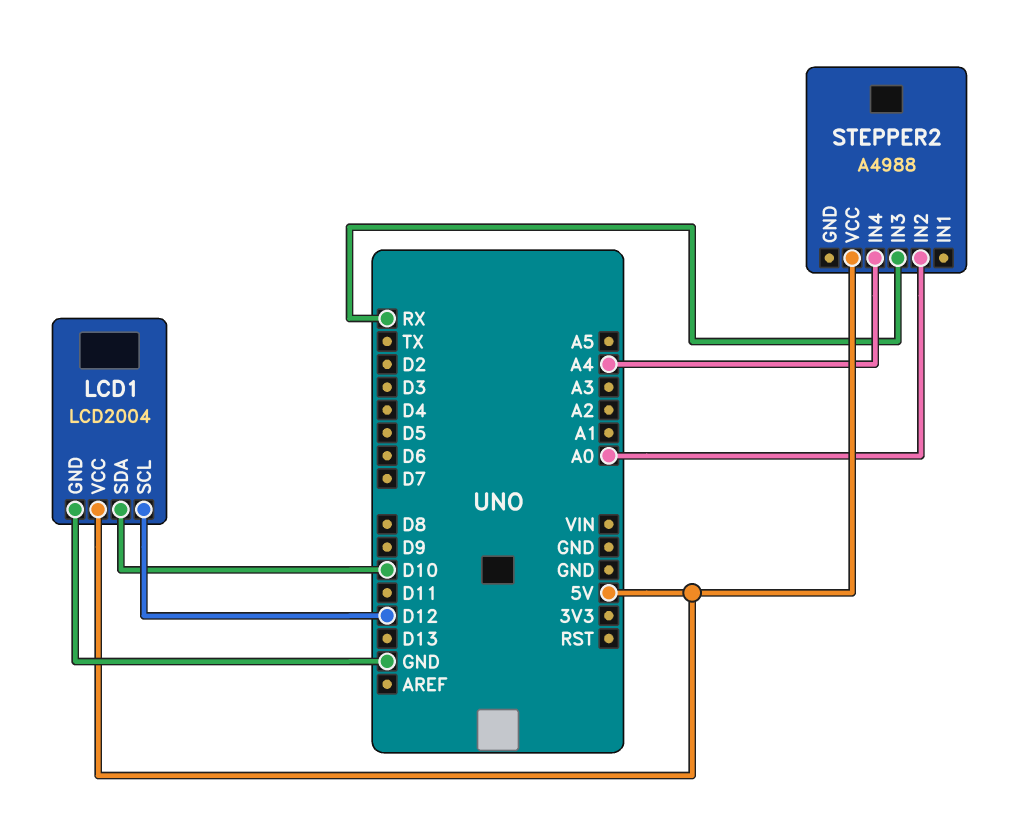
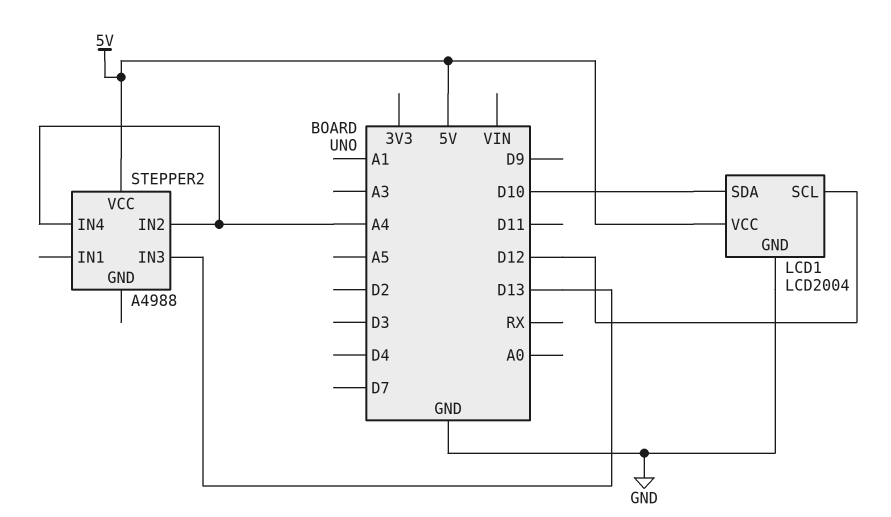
STEPPER2 pin IN2: A0 -> A4
STEPPER2 pin IN3: RX -> D13

